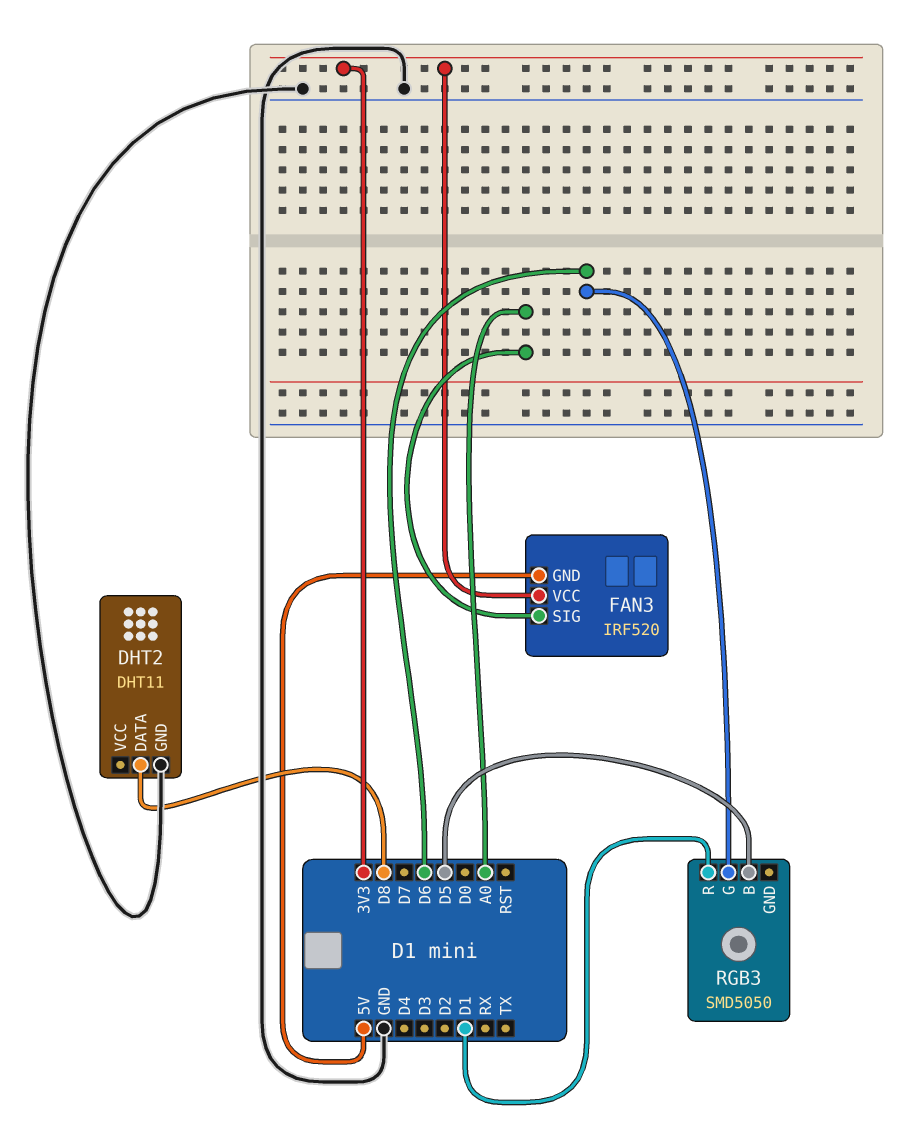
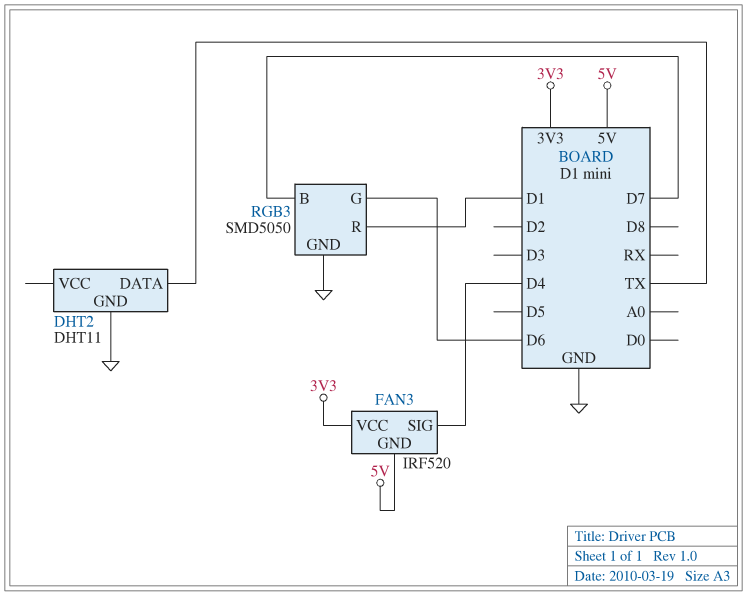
DHT2 pin DATA: D8 -> TX
FAN3 pin SIG: A0 -> D4
RGB3 pin B: D5 -> D7
RGB3 pin GND: none -> GND

